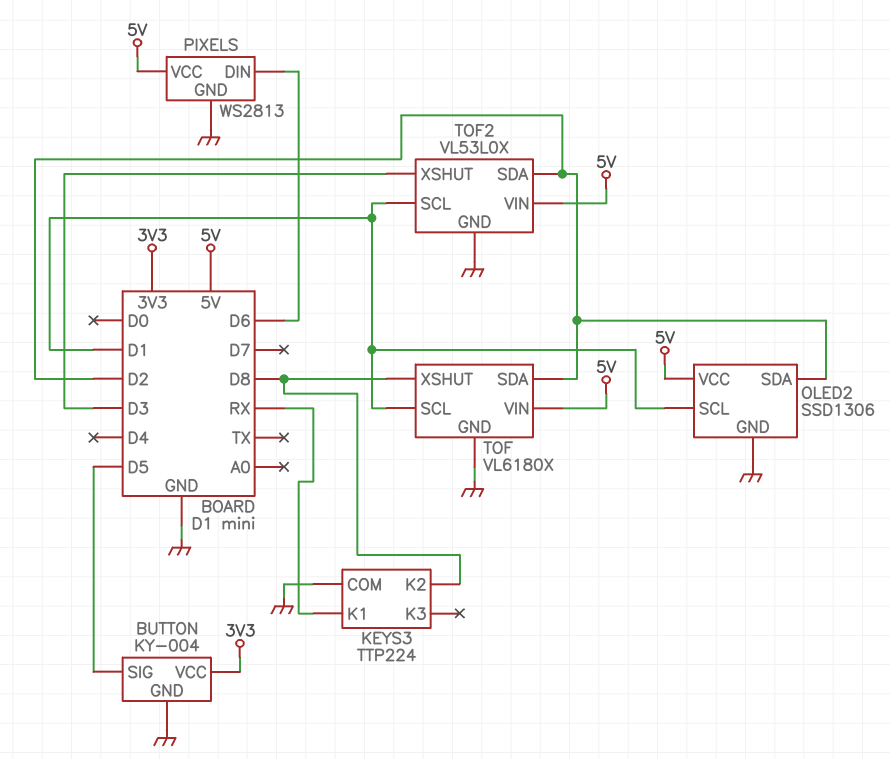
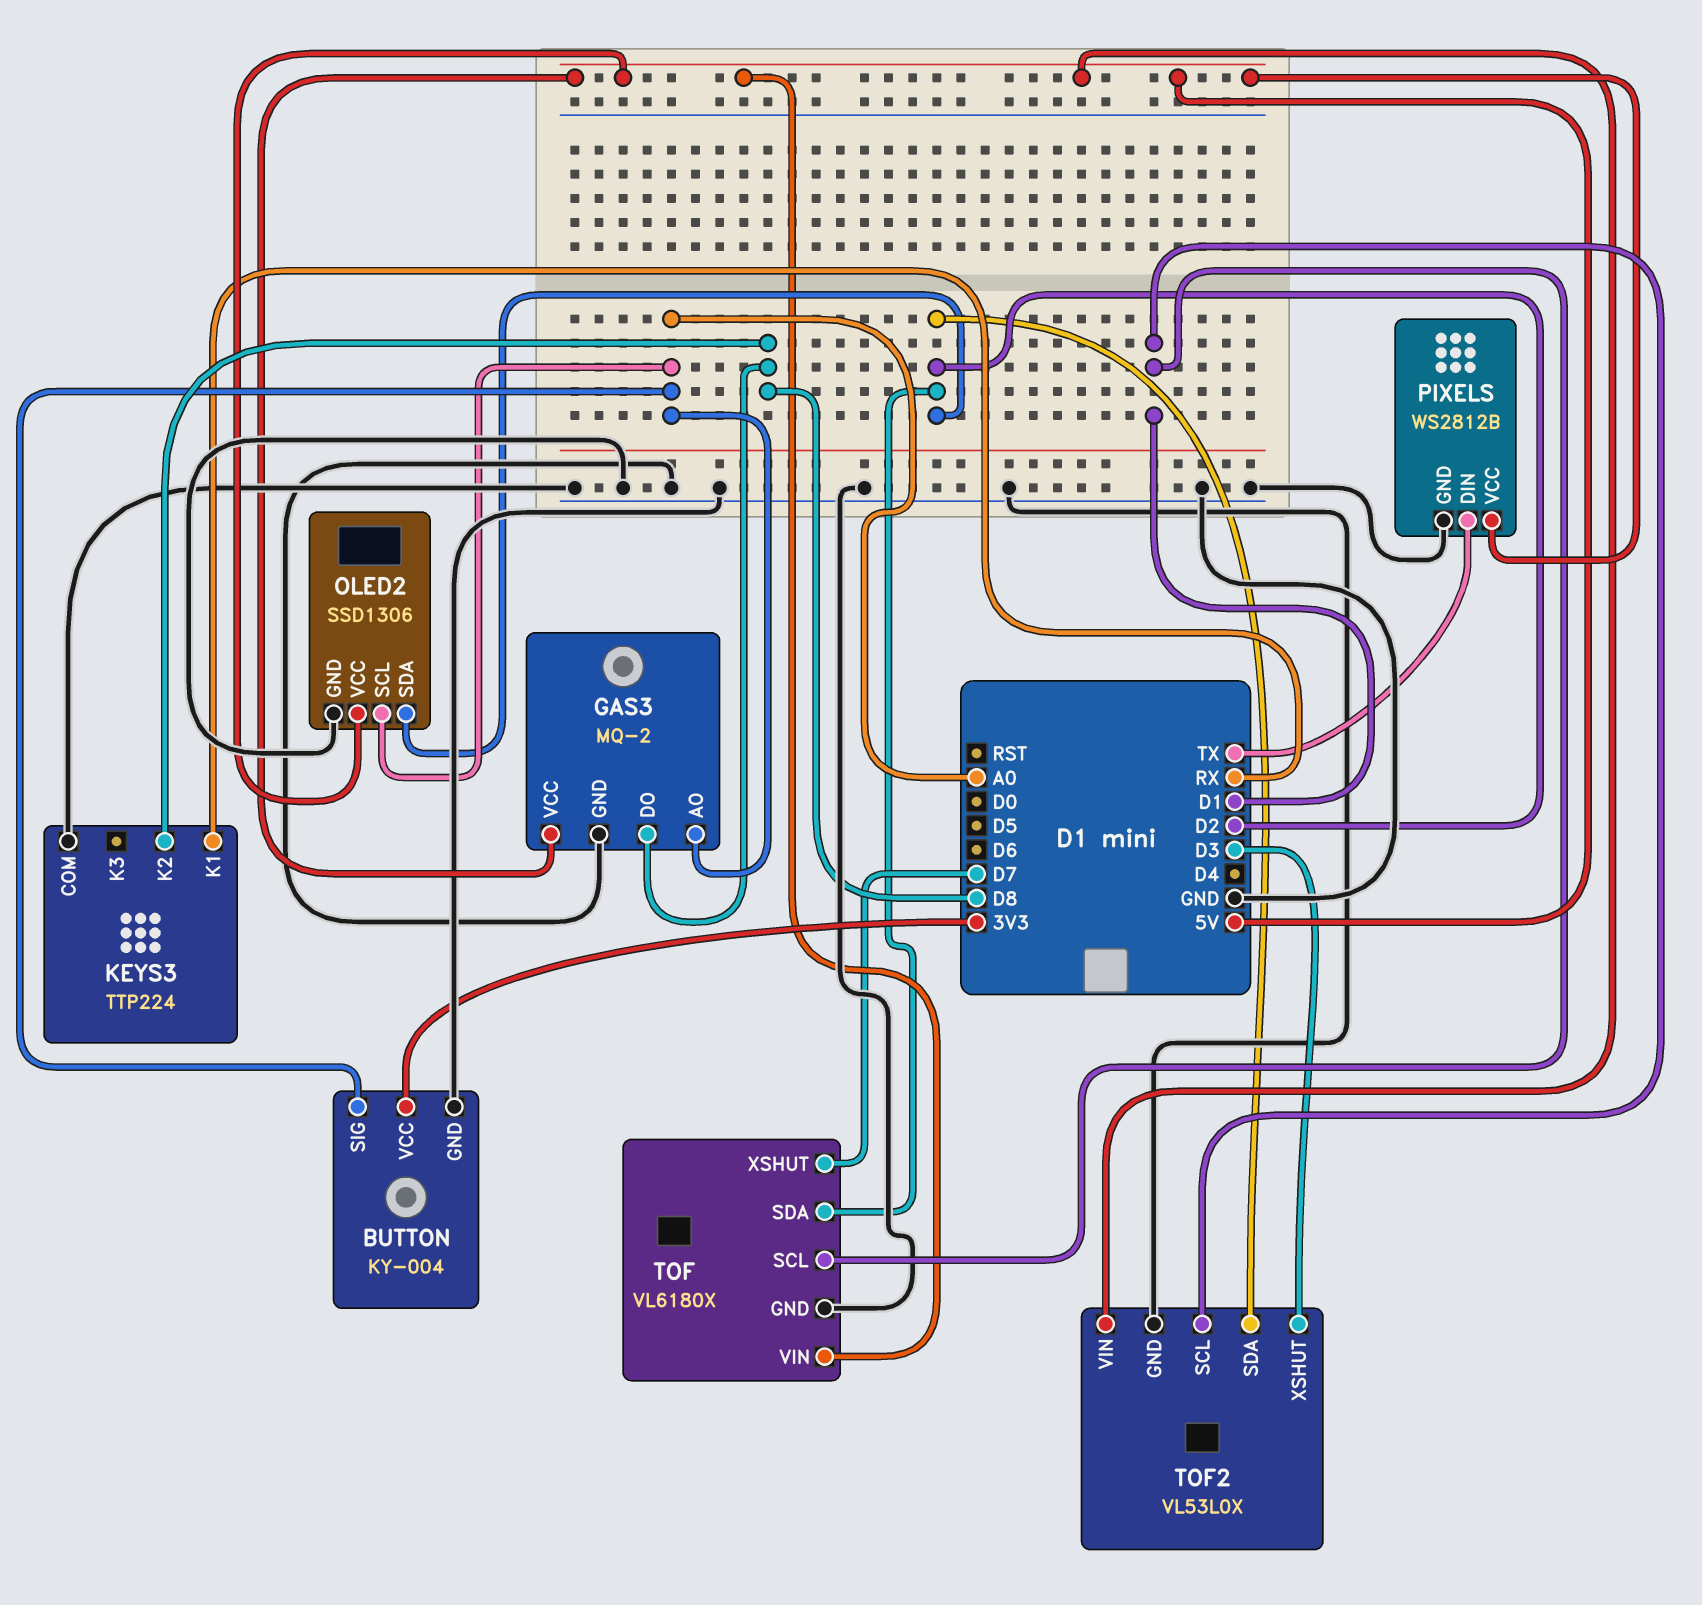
BUTTON pin SIG: D5 -> A0
GAS3: none -> MQ-2
GAS3 pin AO: none -> A0
GAS3 pin DO: none -> D8
GAS3 pin GND: none -> GND
GAS3 pin VCC: none -> 5V
OLED2 pin SCL: D1 -> A0
PIXELS: WS2813 -> WS2812B
PIXELS pin DIN: D6 -> TX
TOF pin XSHUT: D8 -> D7

